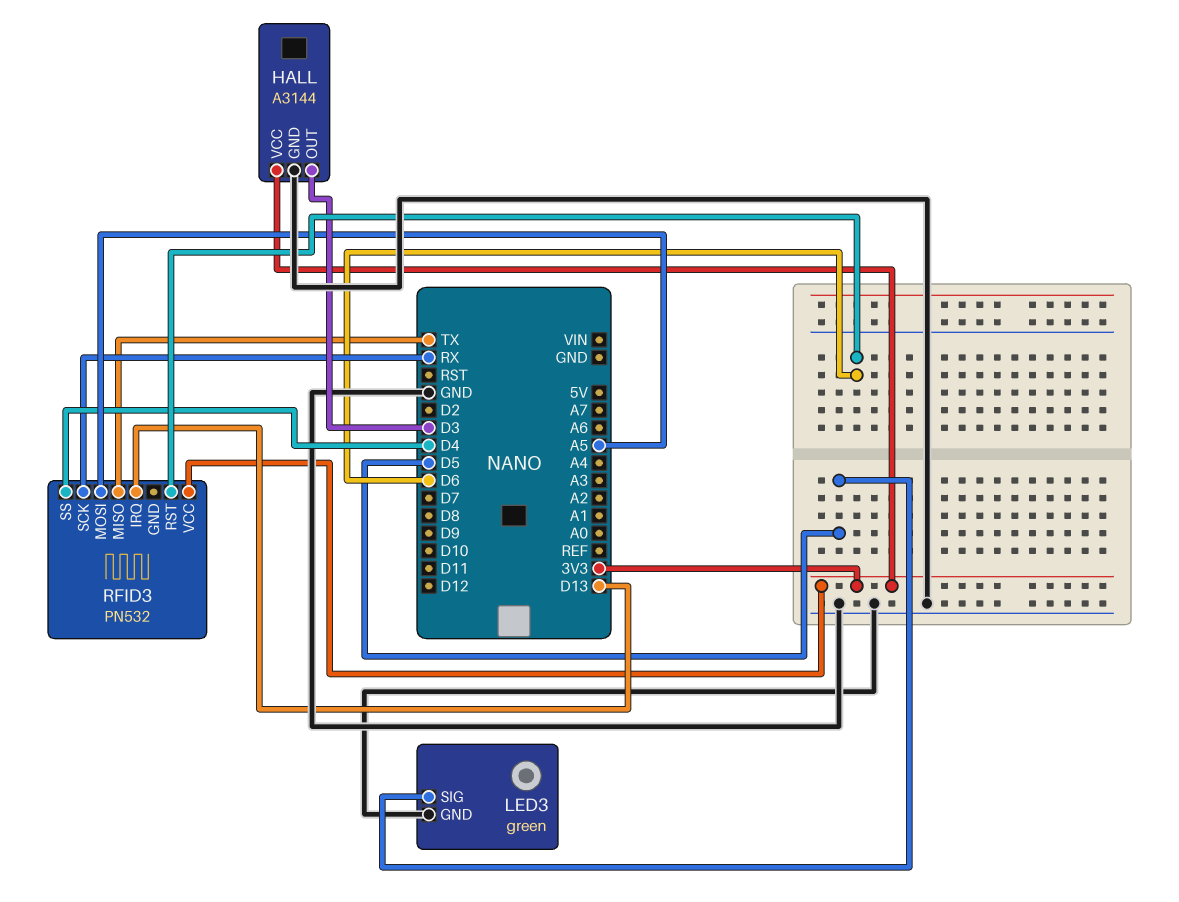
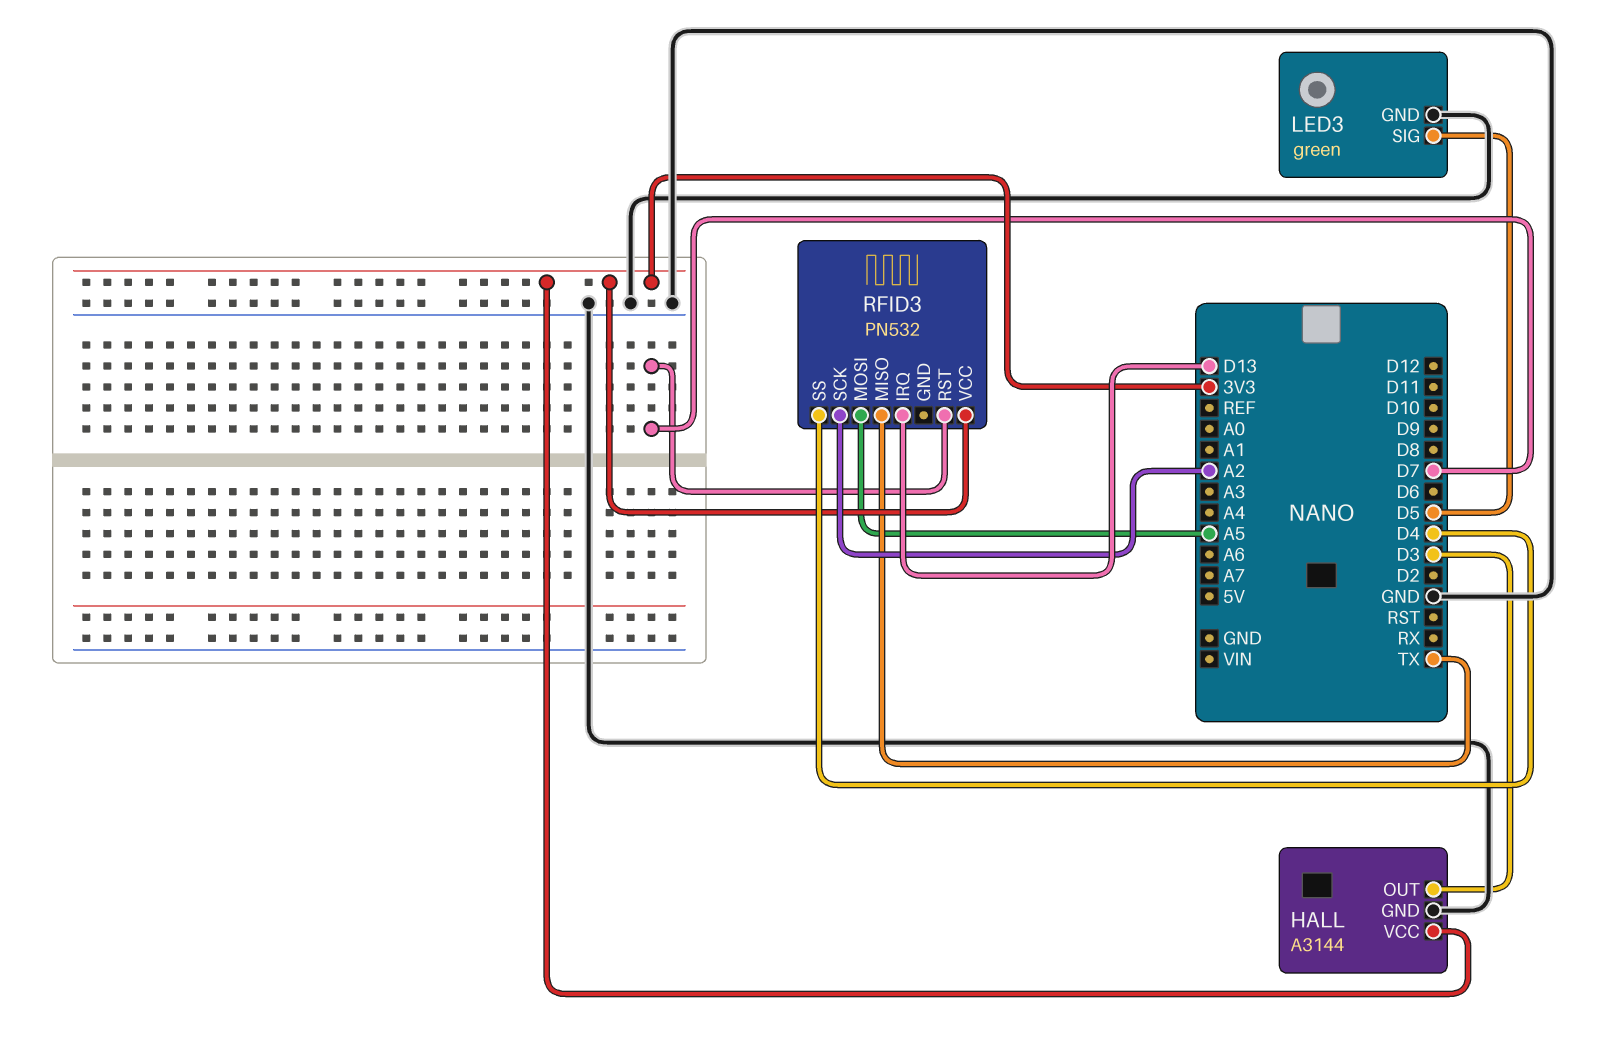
RFID3 pin RST: D6 -> D7
RFID3 pin SCK: RX -> A2

